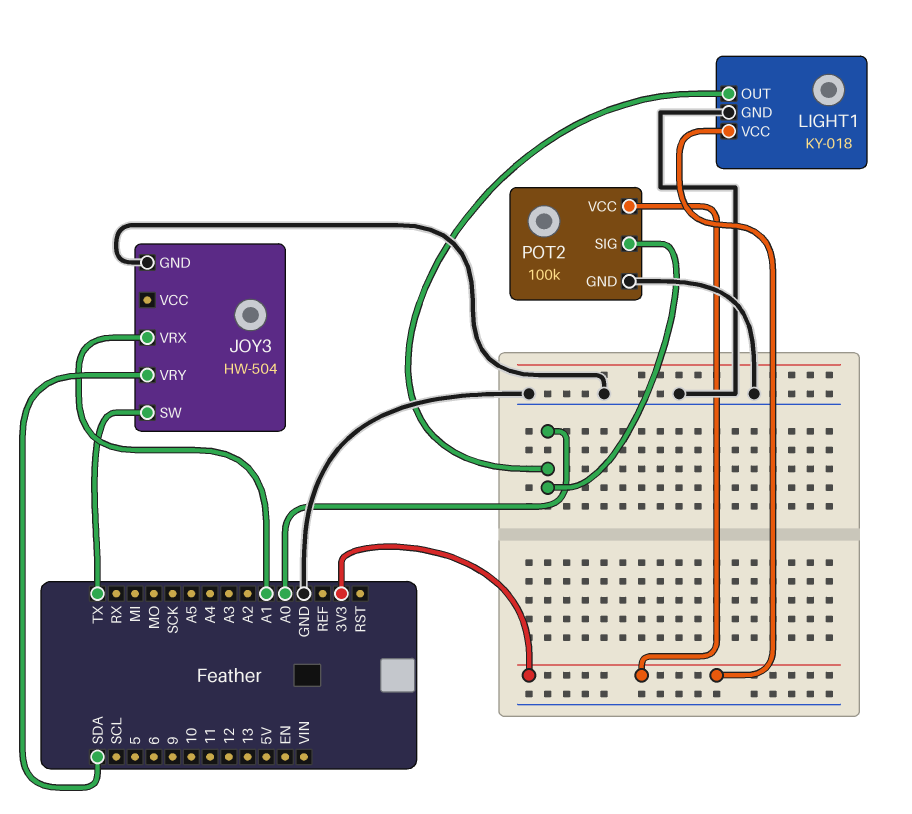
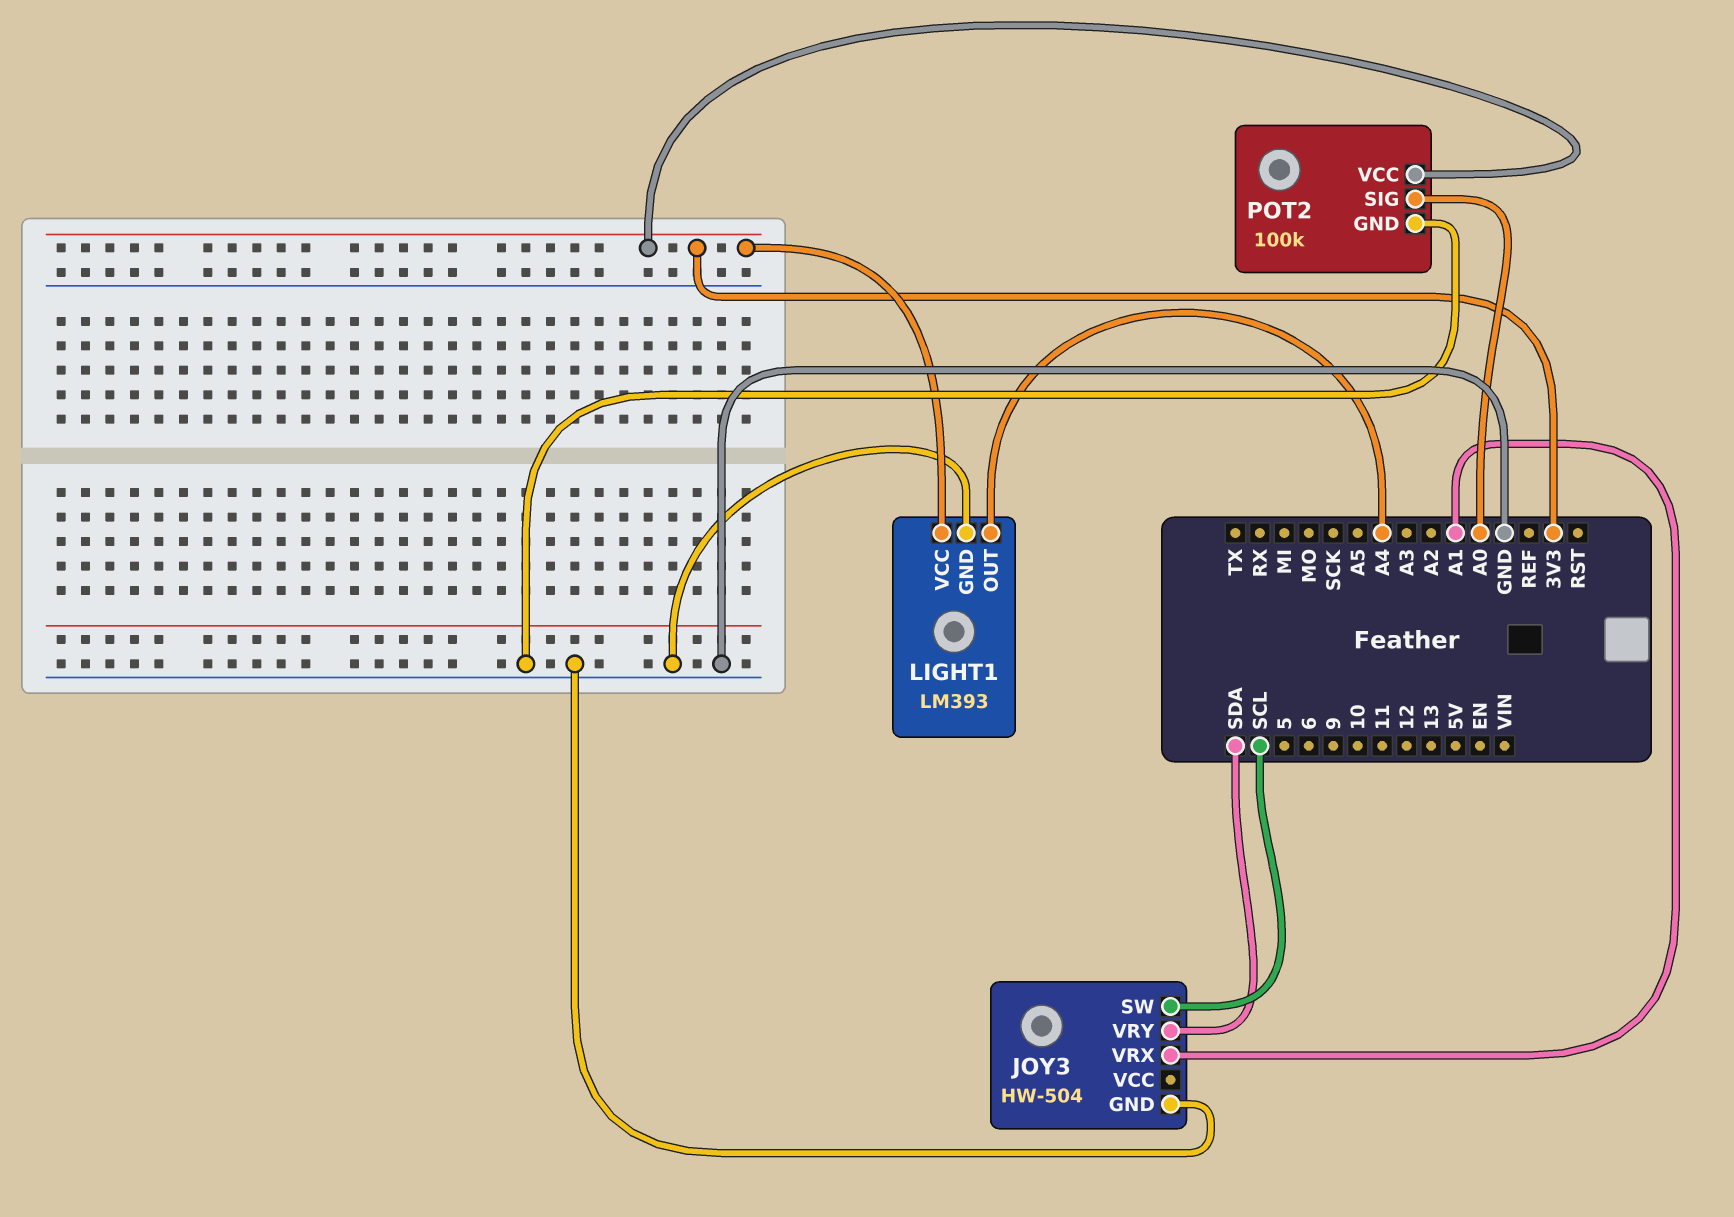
JOY3 pin SW: TX -> SCL
LIGHT1: KY-018 -> LM393
LIGHT1 pin OUT: A0 -> A4

